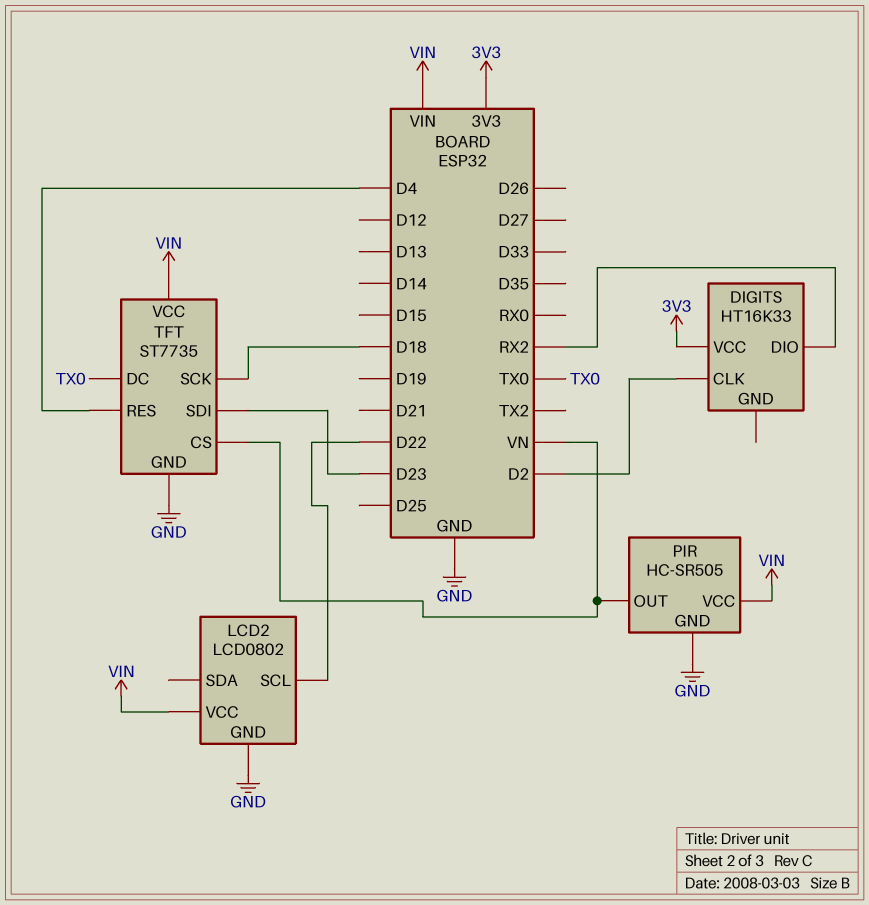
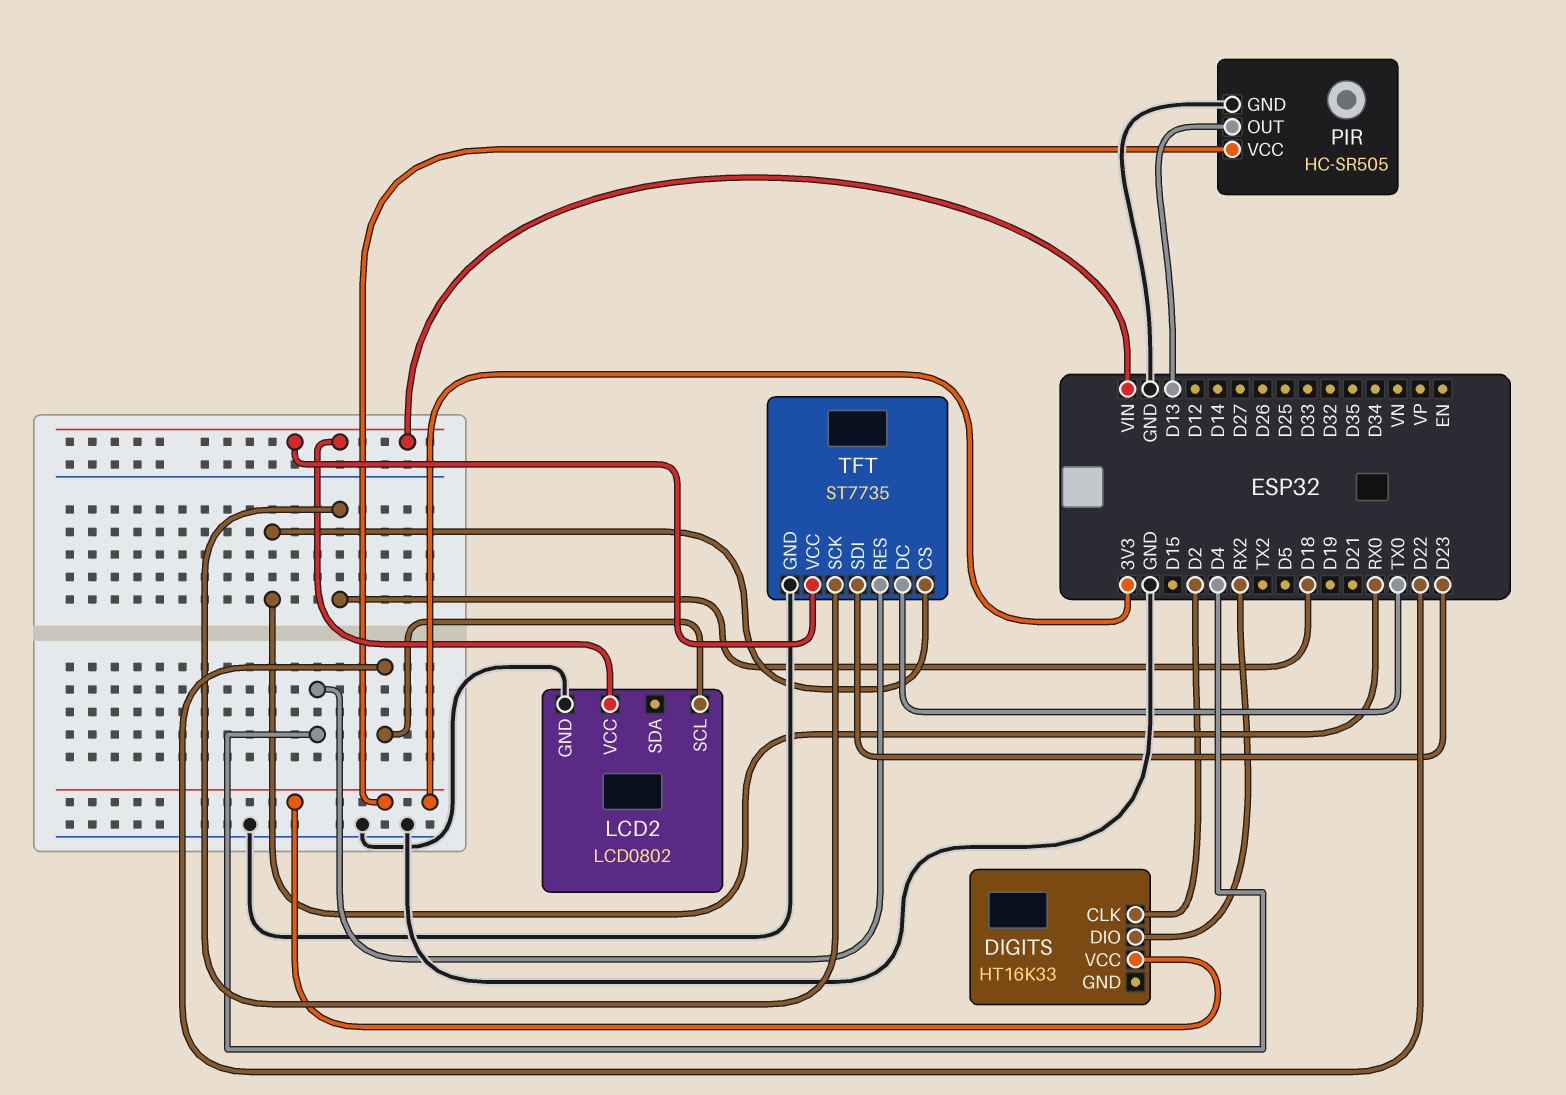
PIR pin OUT: VN -> D13
PIR pin VCC: VIN -> 3V3
TFT pin CS: VN -> RX0

